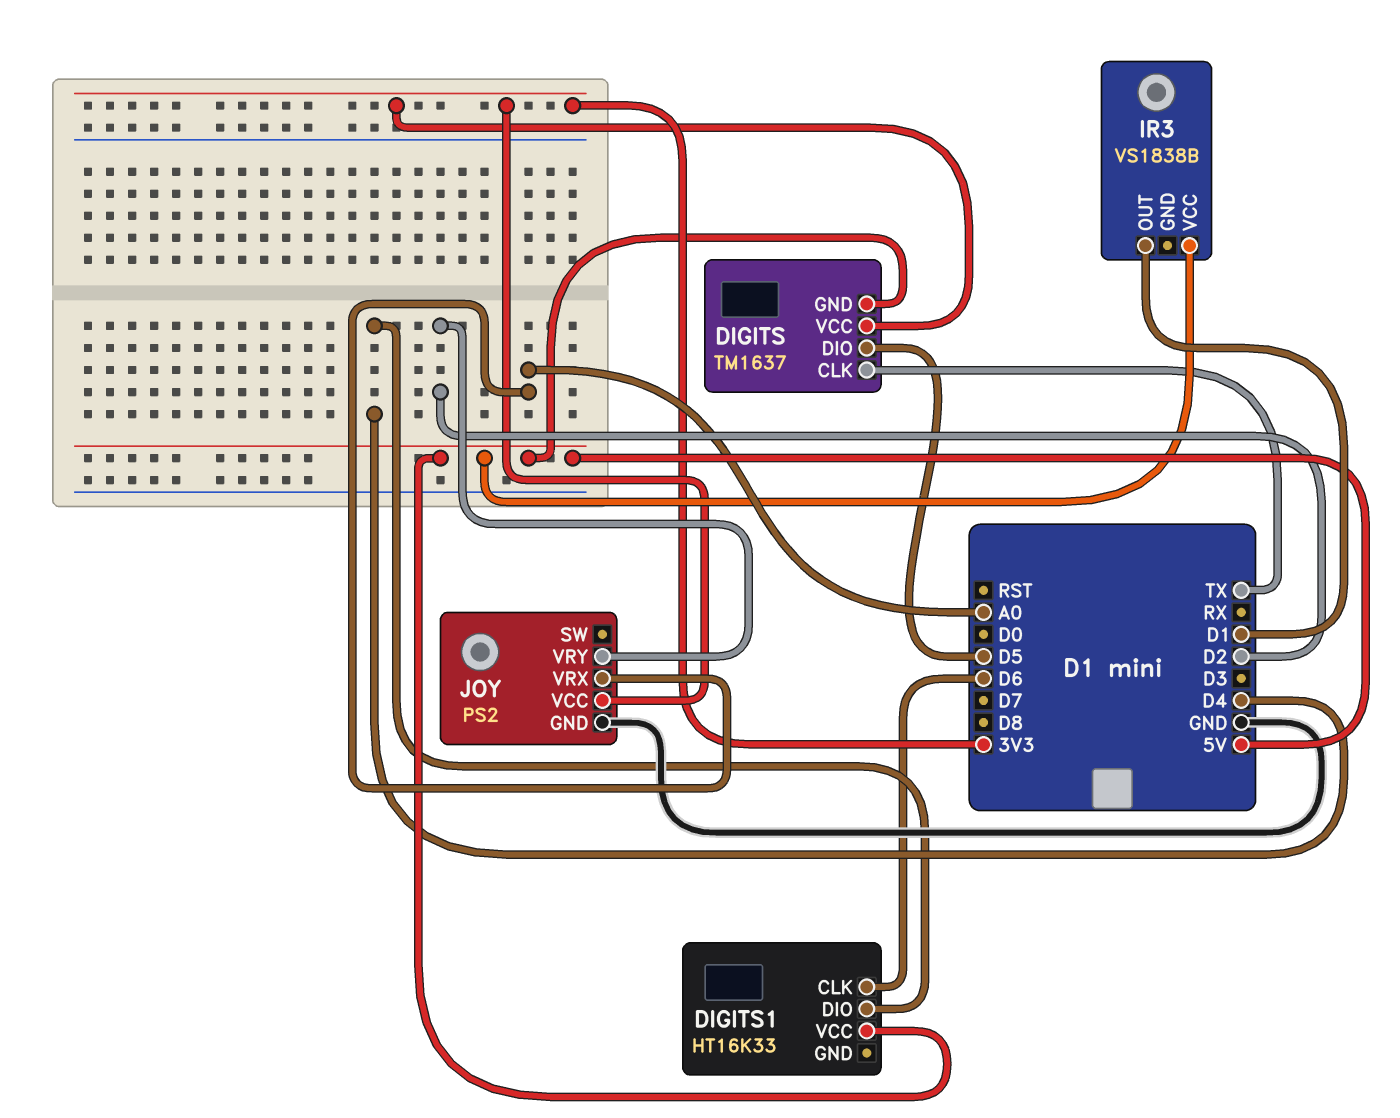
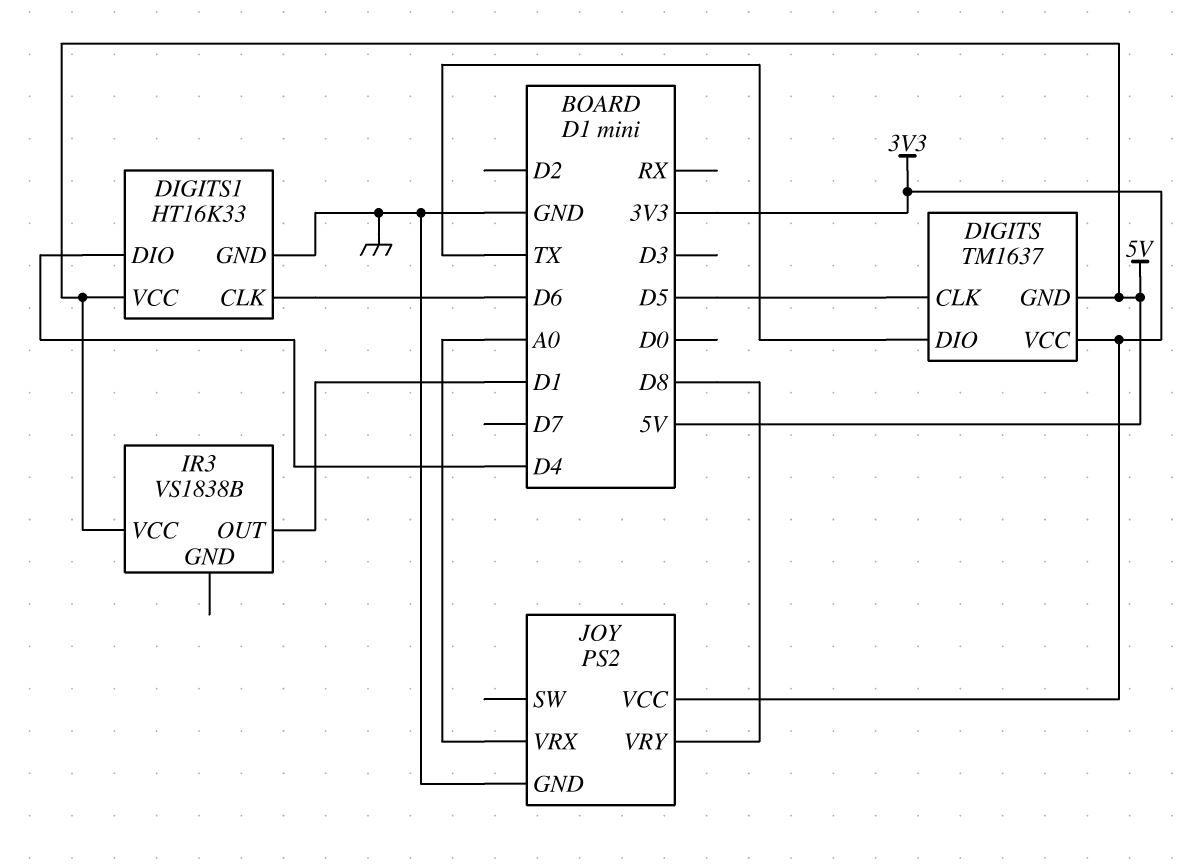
DIGITS pin CLK: TX -> D5
DIGITS pin DIO: D5 -> TX
DIGITS1 pin GND: none -> GND
JOY pin VRY: D2 -> D8

